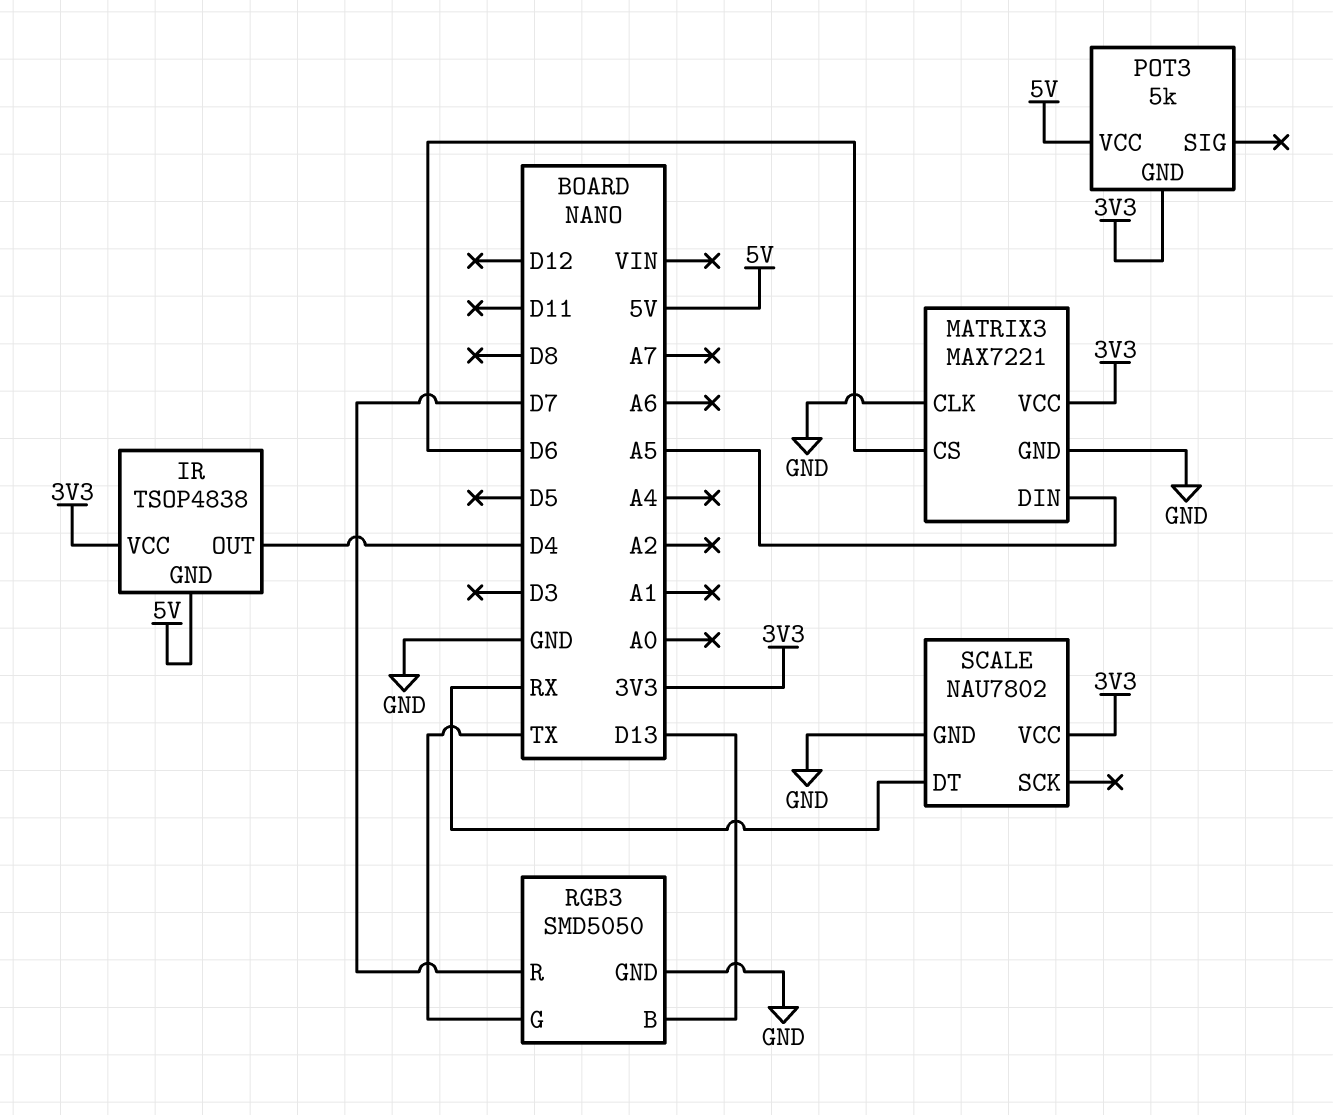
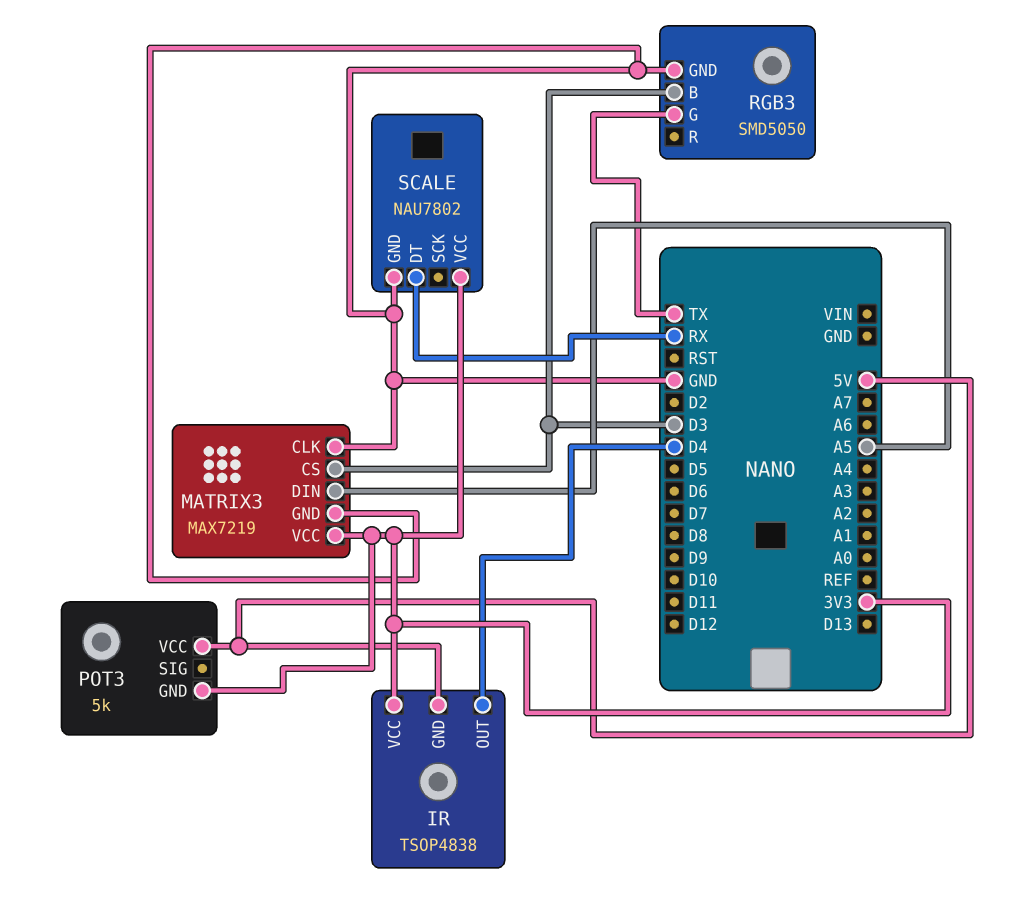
MATRIX3: MAX7221 -> MAX7219
MATRIX3 pin CS: D6 -> D3
RGB3 pin B: D13 -> D3
RGB3 pin R: D7 -> none

